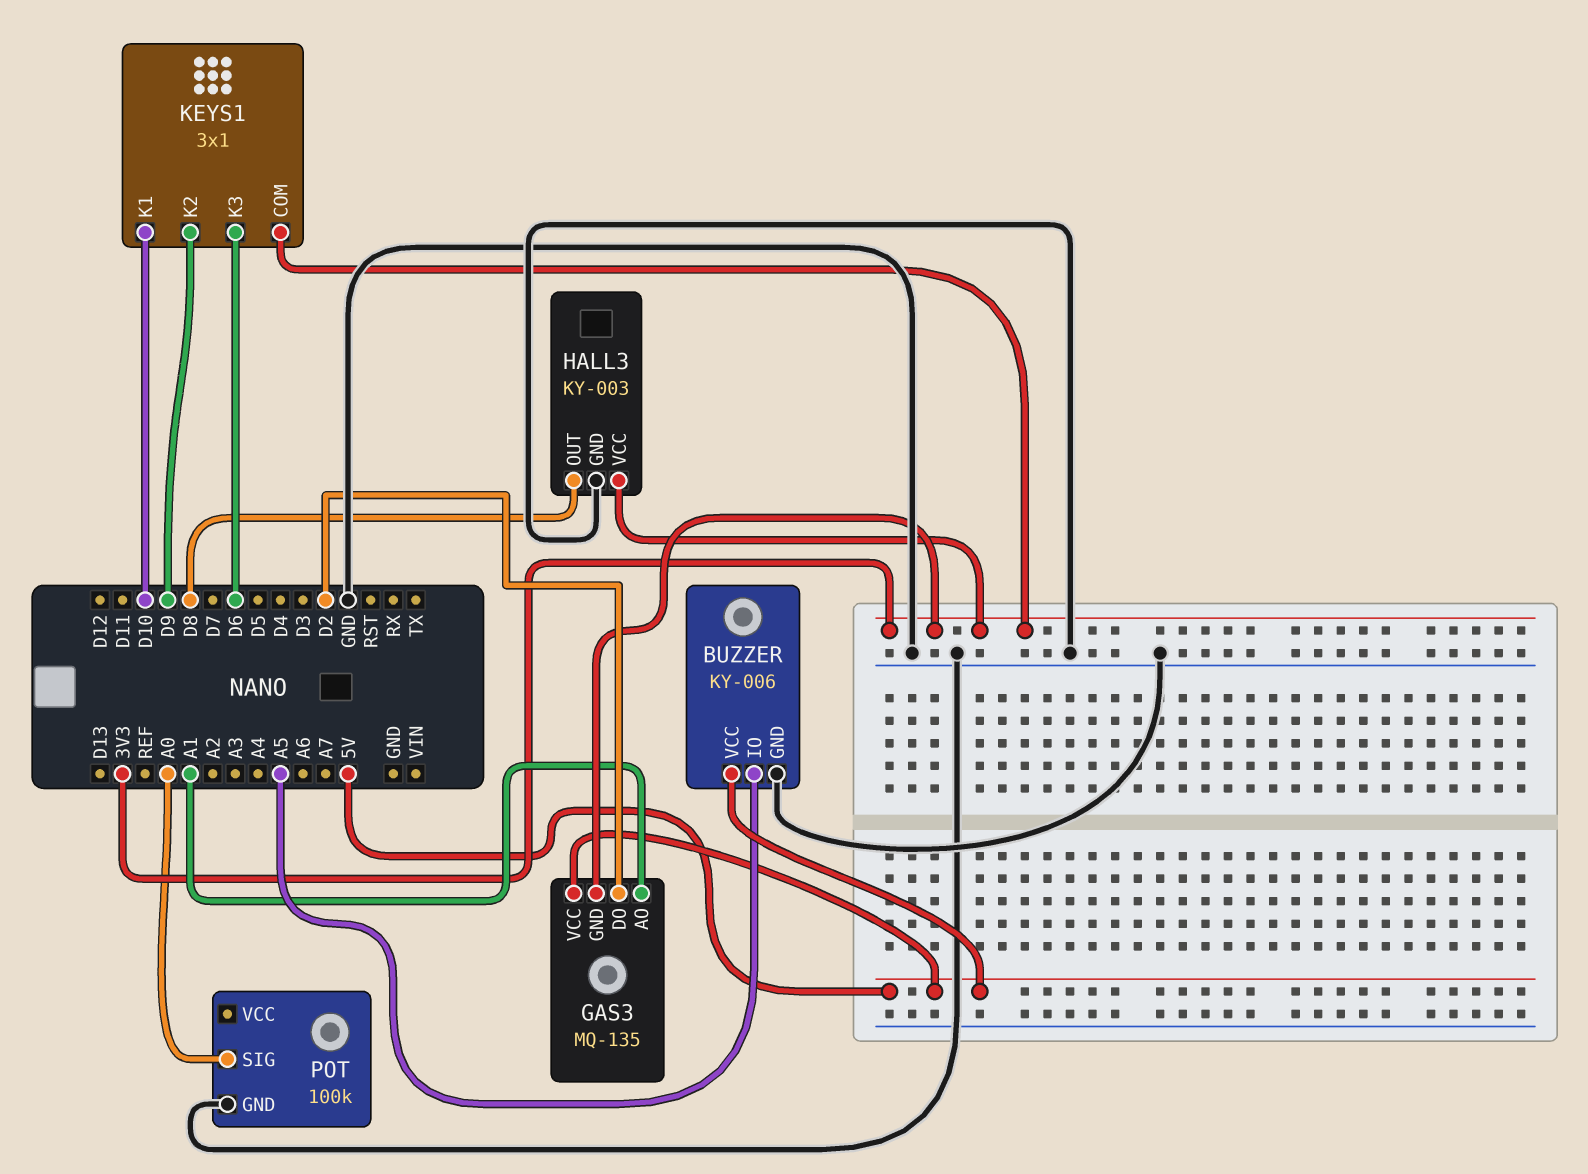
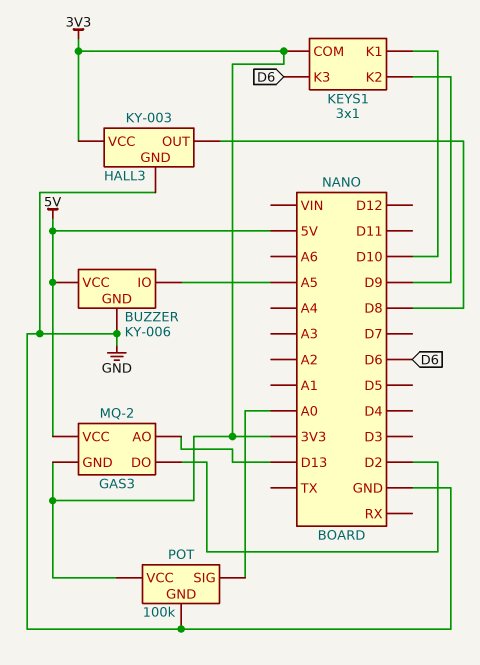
GAS3: MQ-135 -> MQ-2
GAS3 pin AO: A1 -> D13
POT pin VCC: none -> 3V3

